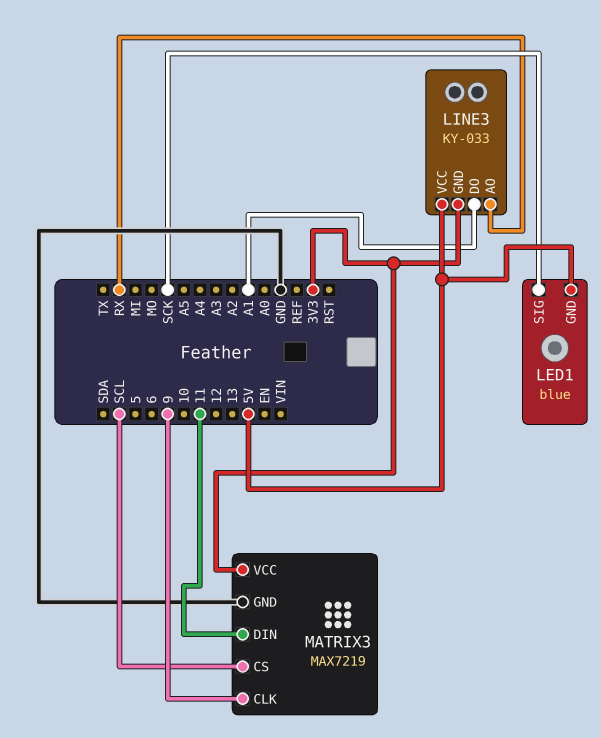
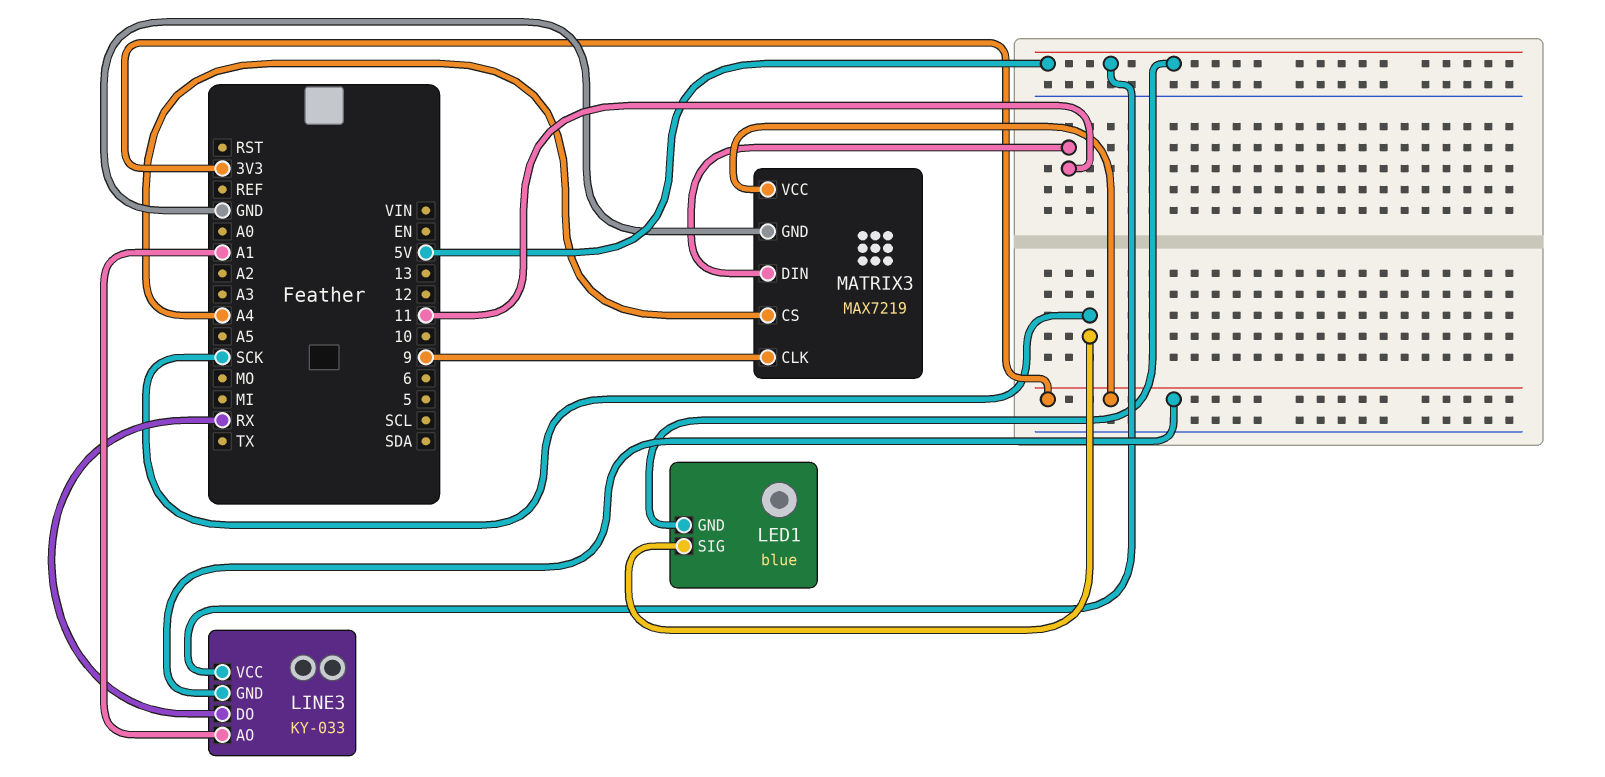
LINE3 pin AO: RX -> A1
LINE3 pin DO: A1 -> RX
MATRIX3 pin CS: SCL -> A4

